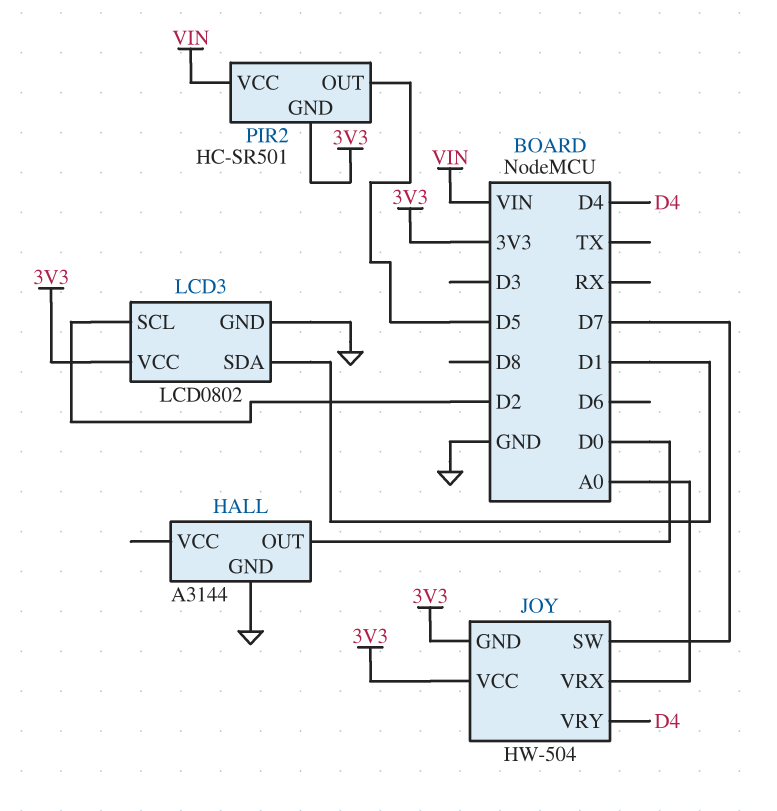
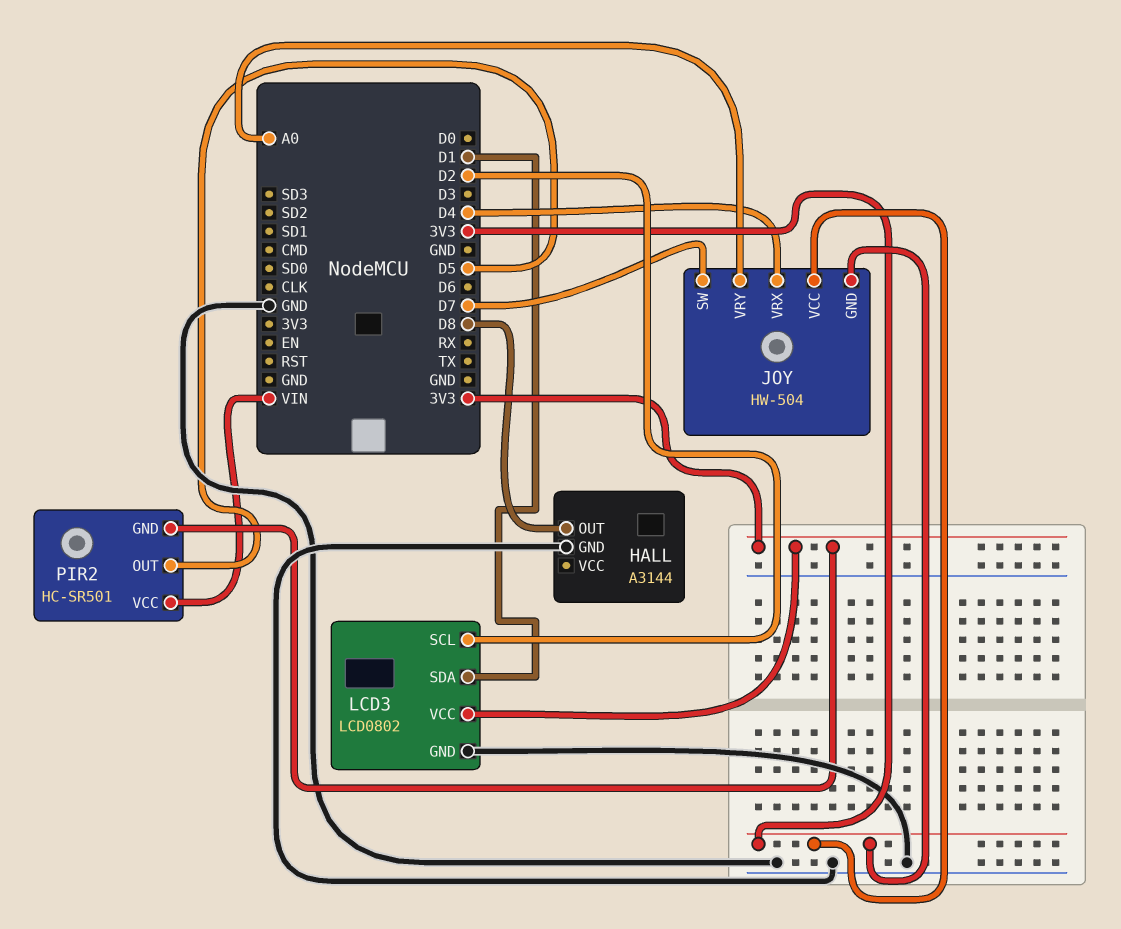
HALL pin OUT: D0 -> D8
JOY pin VRX: A0 -> D4
JOY pin VRY: D4 -> A0

